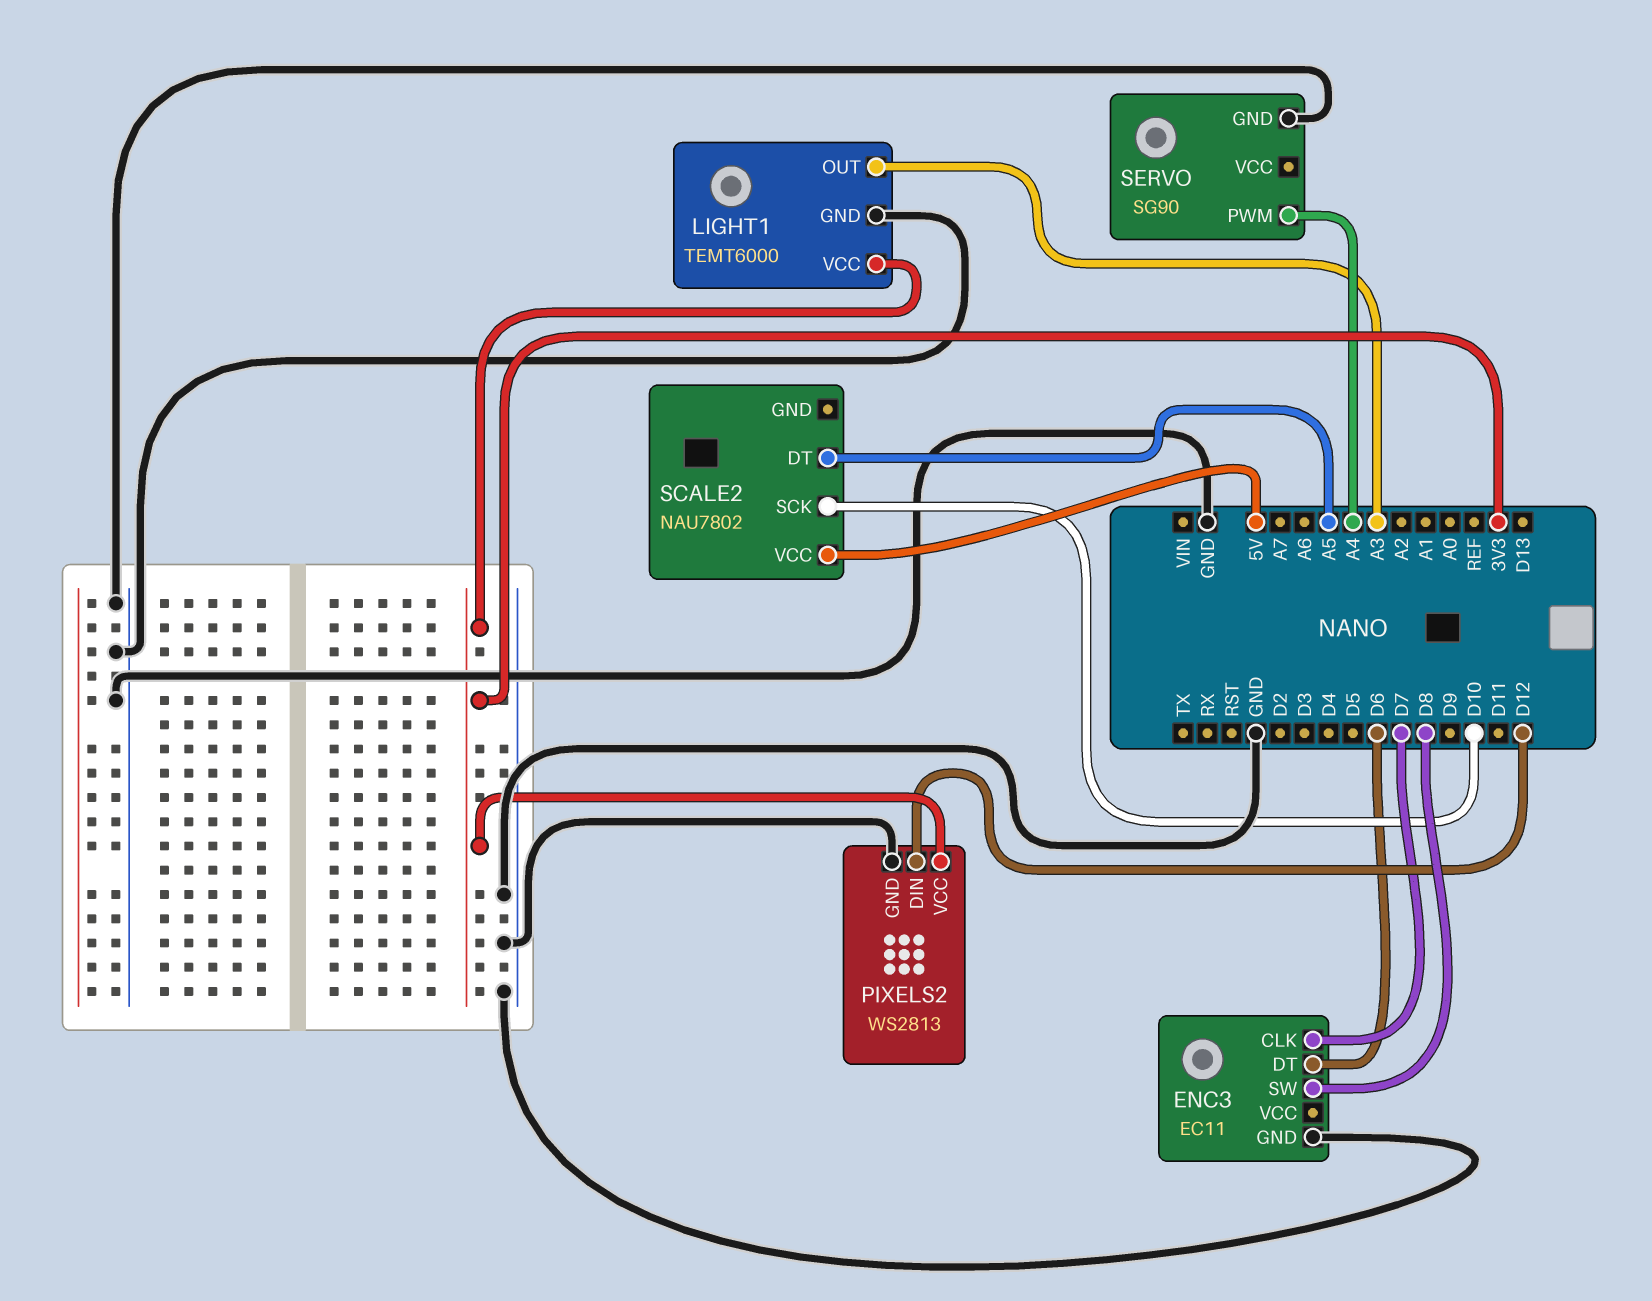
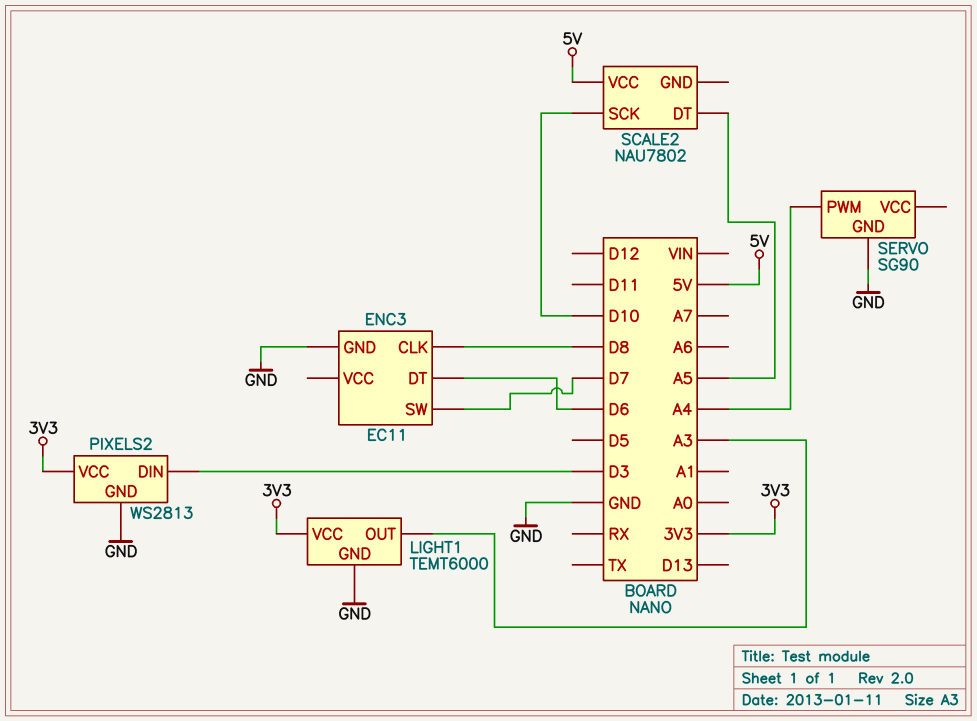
ENC3 pin CLK: D7 -> D8
ENC3 pin SW: D8 -> D7
PIXELS2 pin DIN: D12 -> D3

